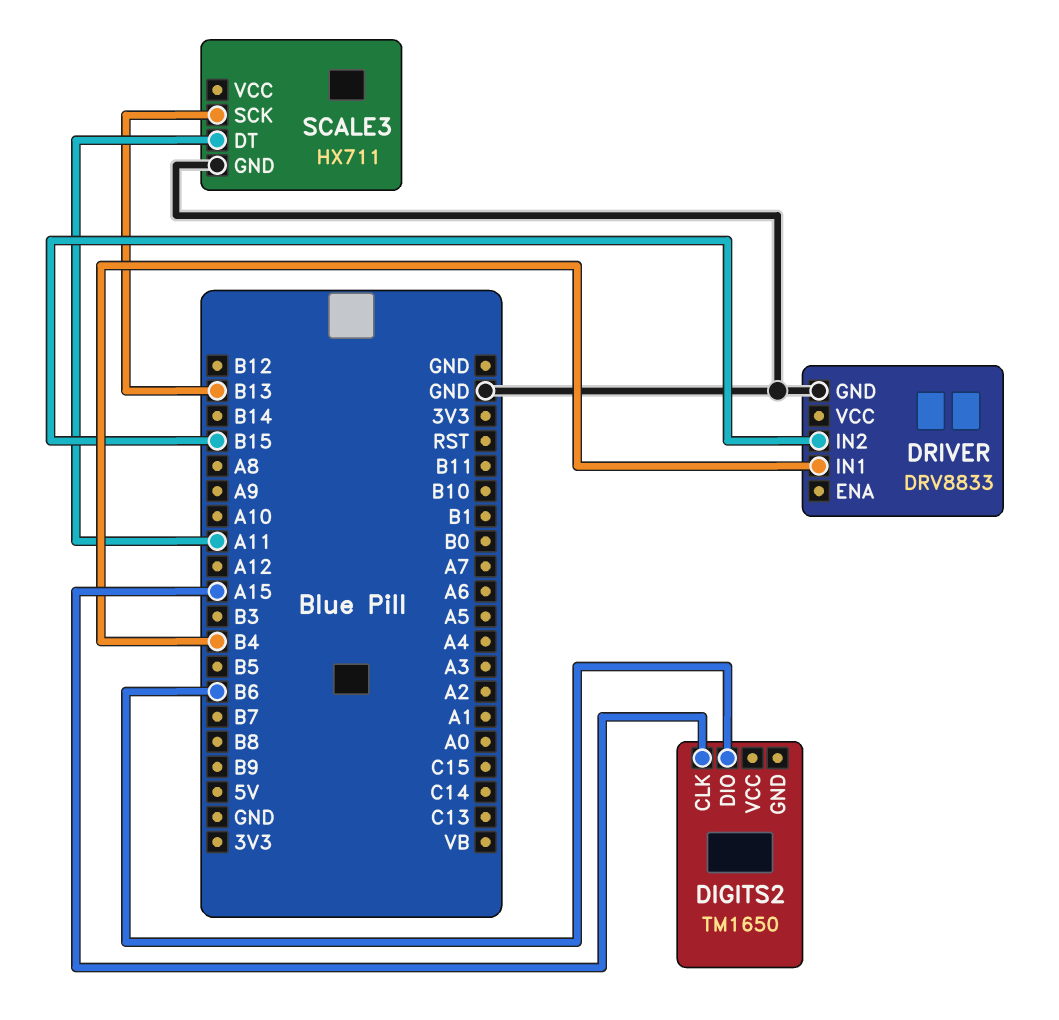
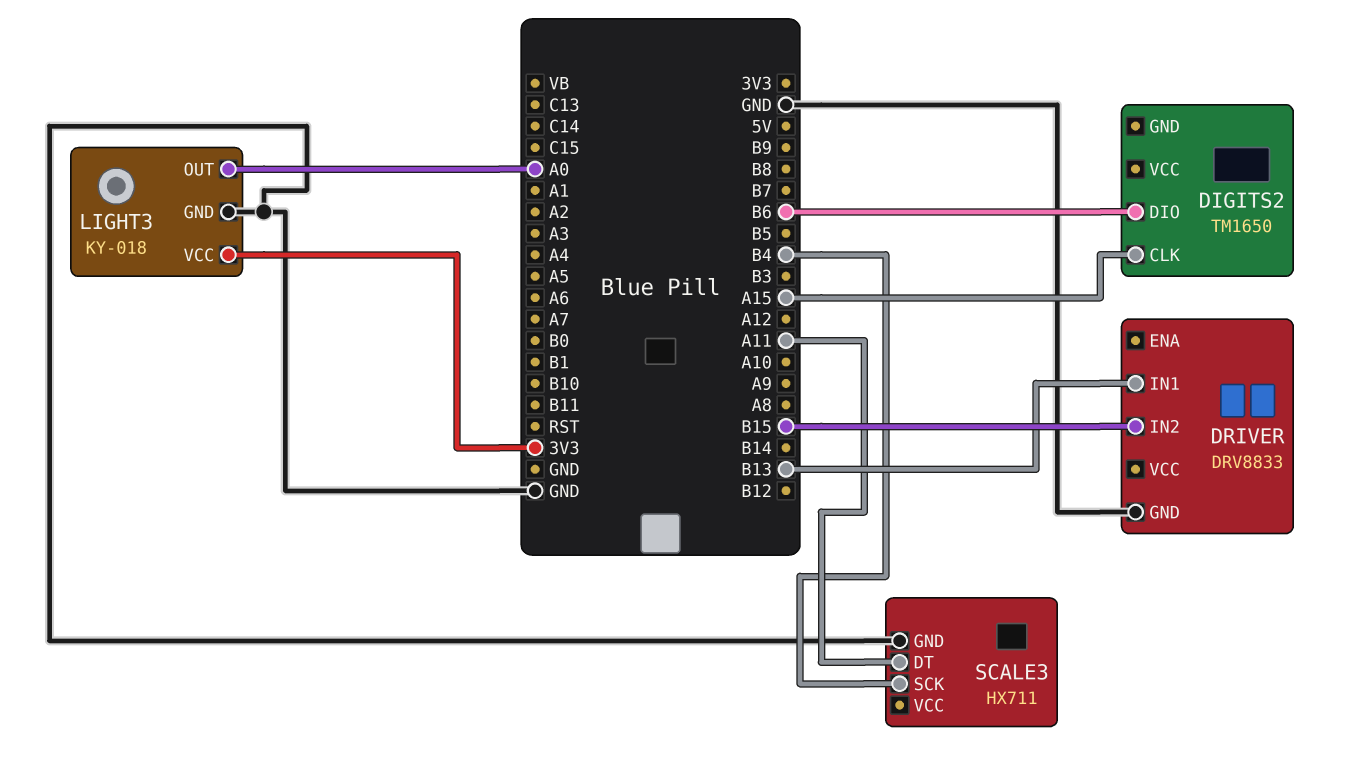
DRIVER pin IN1: B4 -> B13
LIGHT3: none -> KY-018
LIGHT3 pin GND: none -> GND
LIGHT3 pin OUT: none -> A0
LIGHT3 pin VCC: none -> 3V3
SCALE3 pin SCK: B13 -> B4

